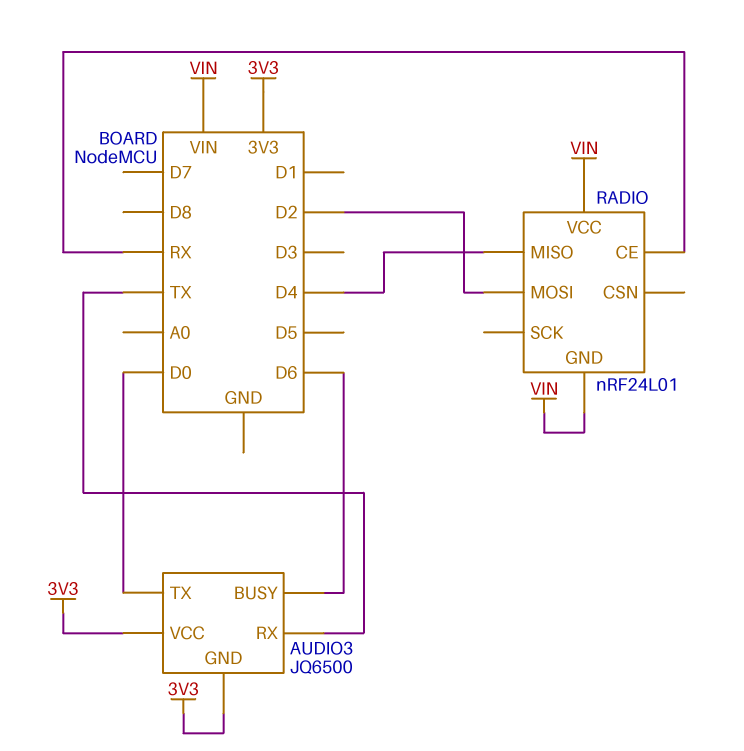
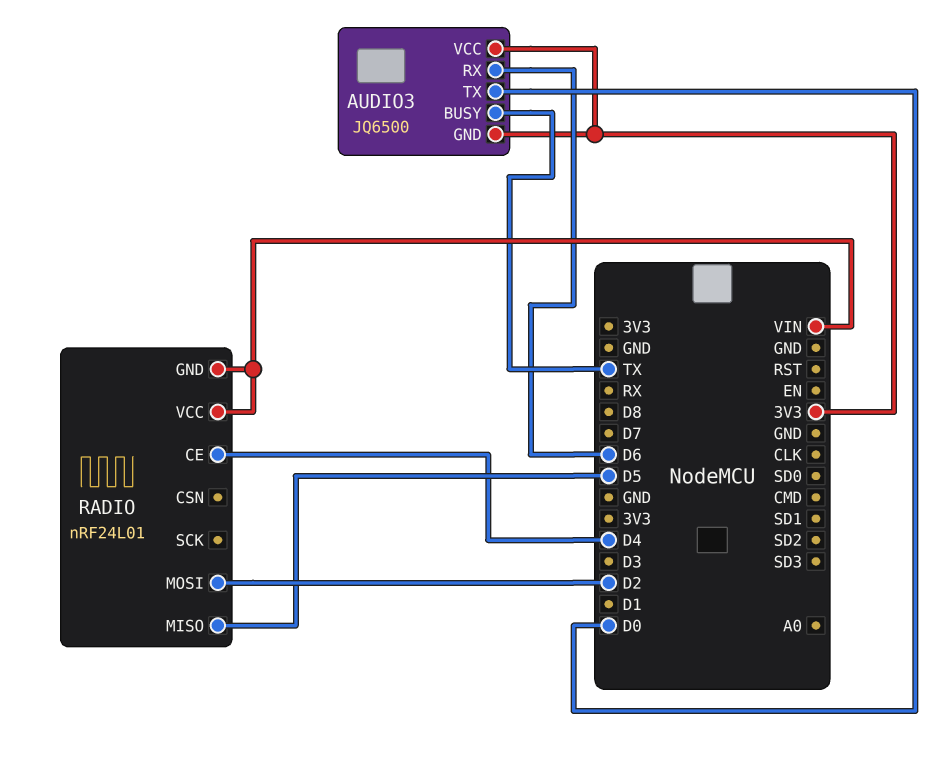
AUDIO3 pin BUSY: D6 -> TX
AUDIO3 pin RX: TX -> D6
RADIO pin CE: RX -> D4
RADIO pin MISO: D4 -> D5

